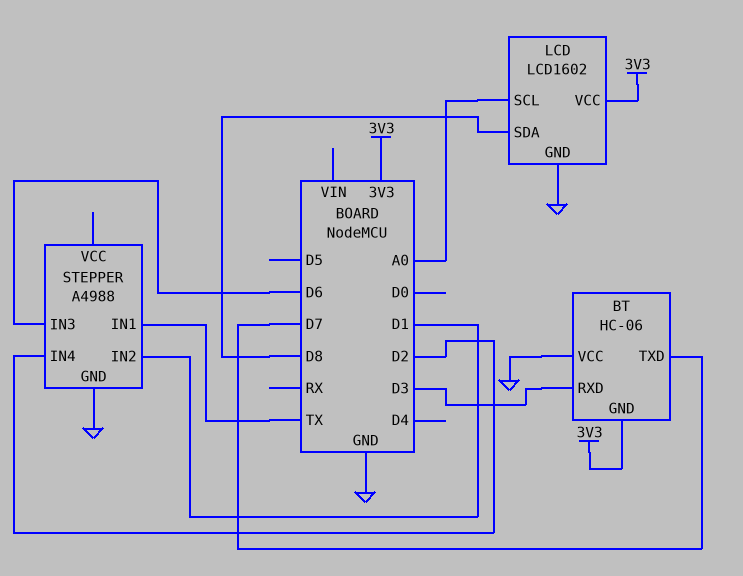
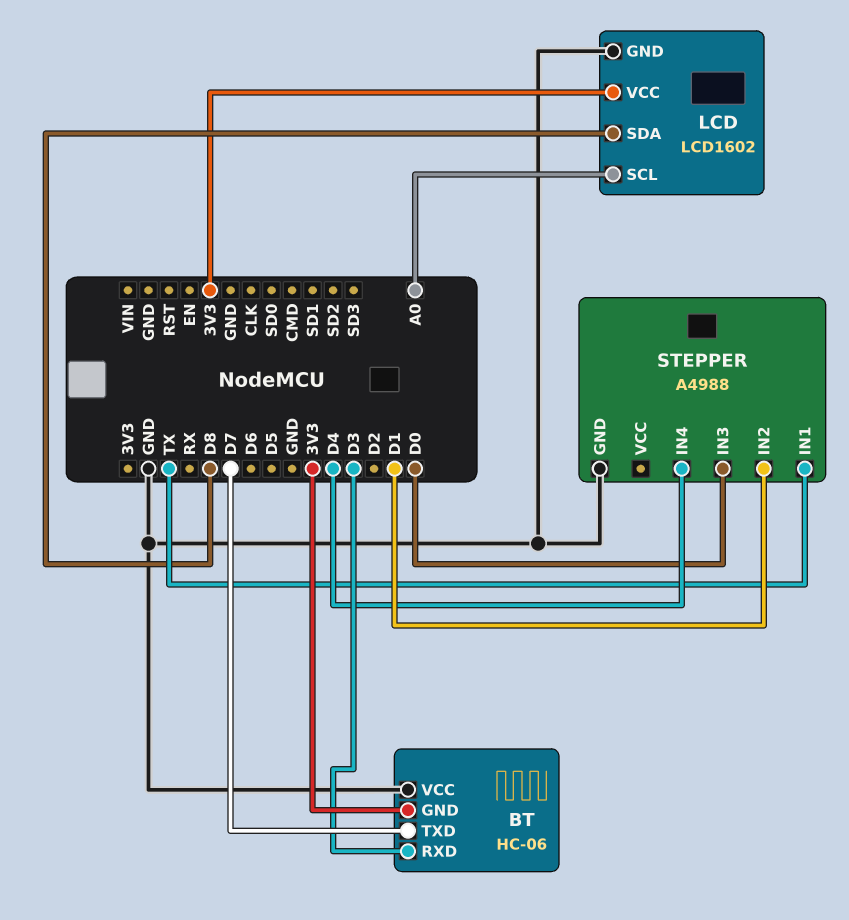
STEPPER pin IN3: D6 -> D0
STEPPER pin IN4: D2 -> D4

